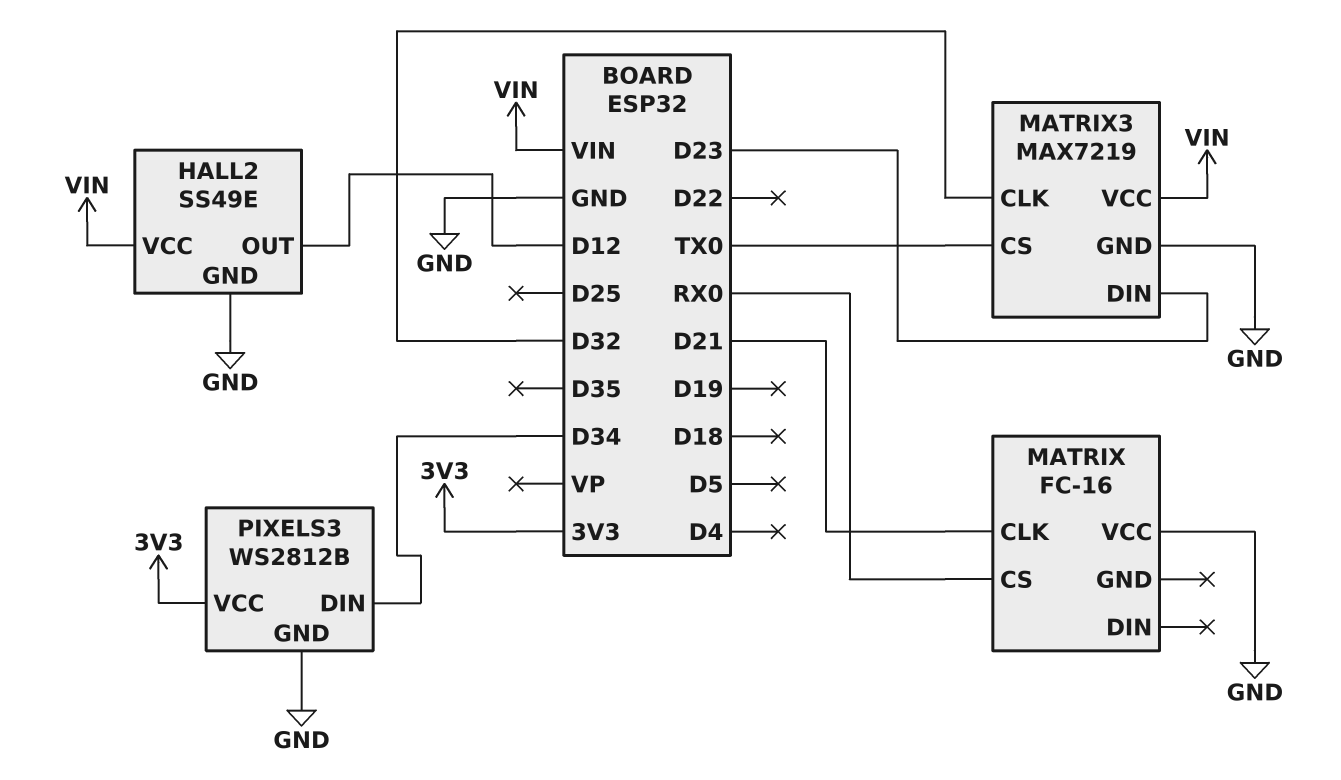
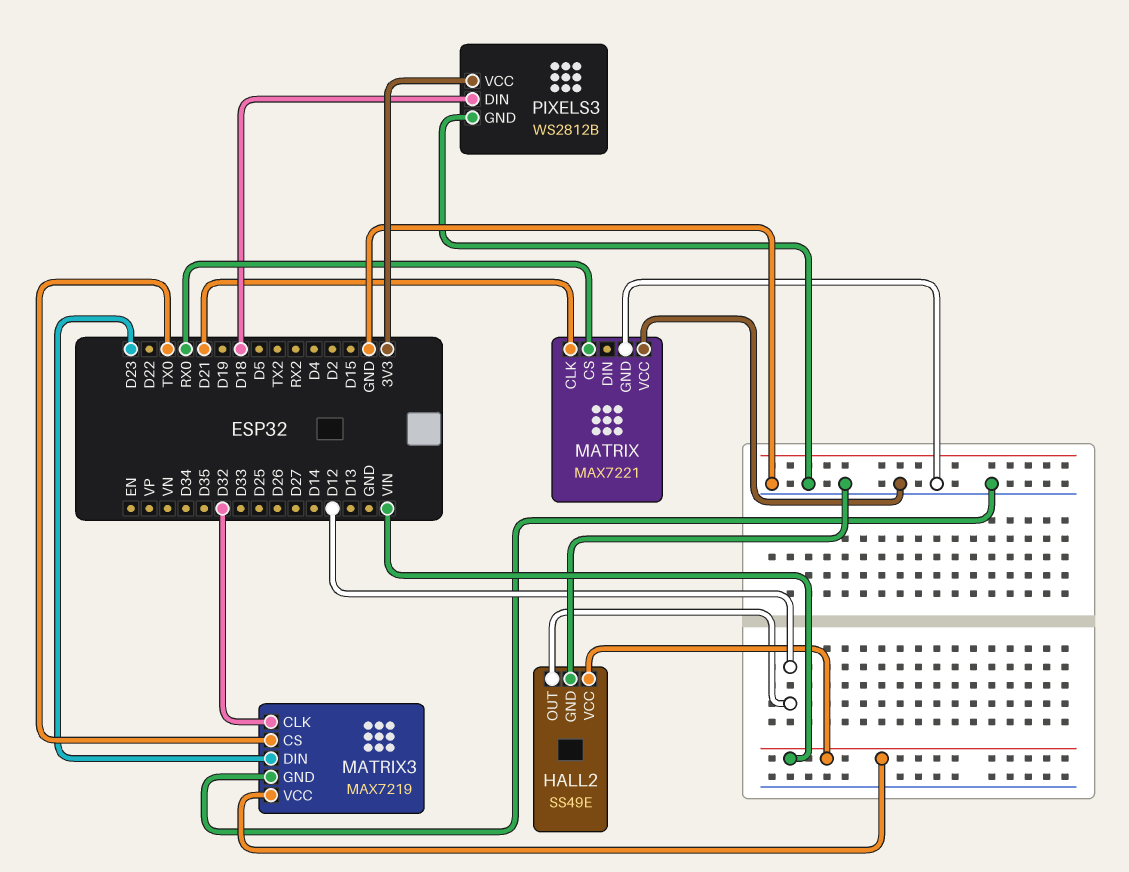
MATRIX: FC-16 -> MAX7221
MATRIX pin GND: none -> GND
PIXELS3 pin DIN: D34 -> D18

